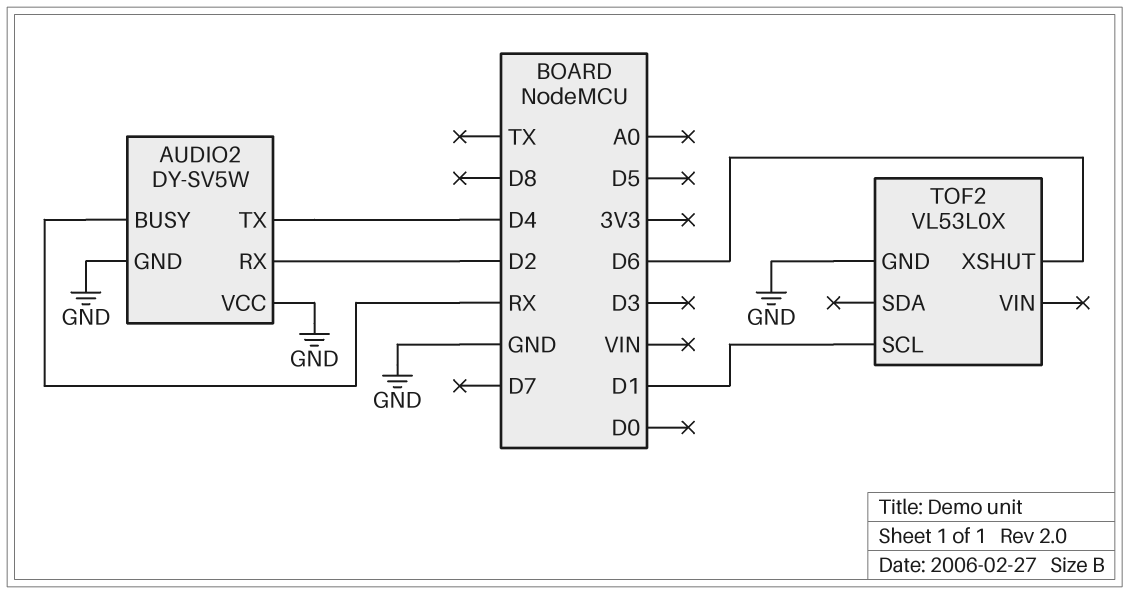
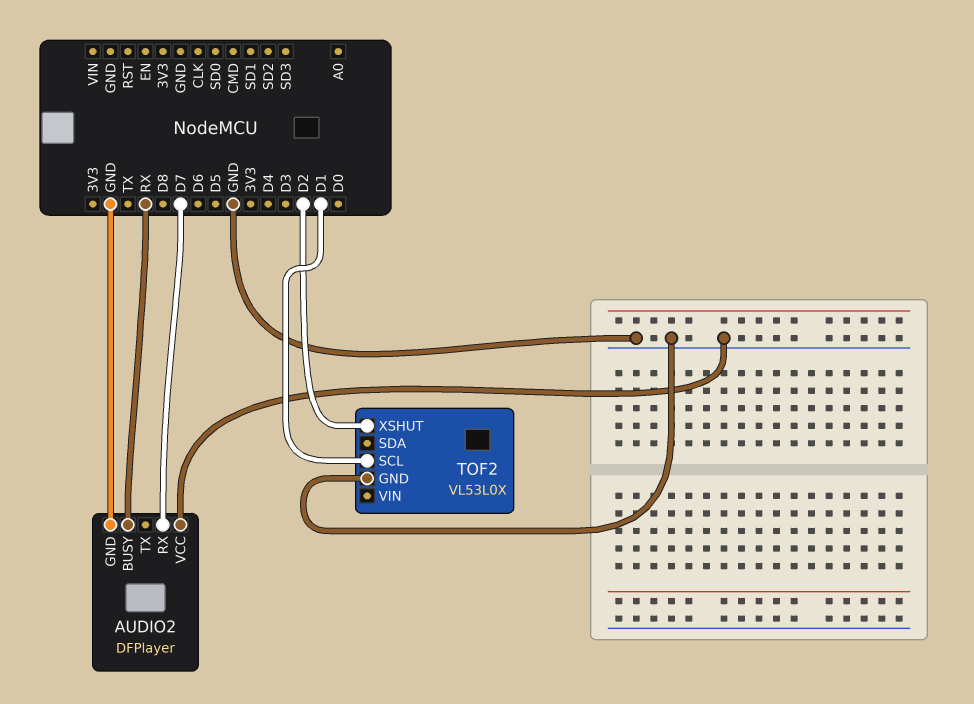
AUDIO2: DY-SV5W -> DFPlayer
AUDIO2 pin RX: D2 -> D7
AUDIO2 pin TX: D4 -> none
TOF2 pin XSHUT: D6 -> D2

